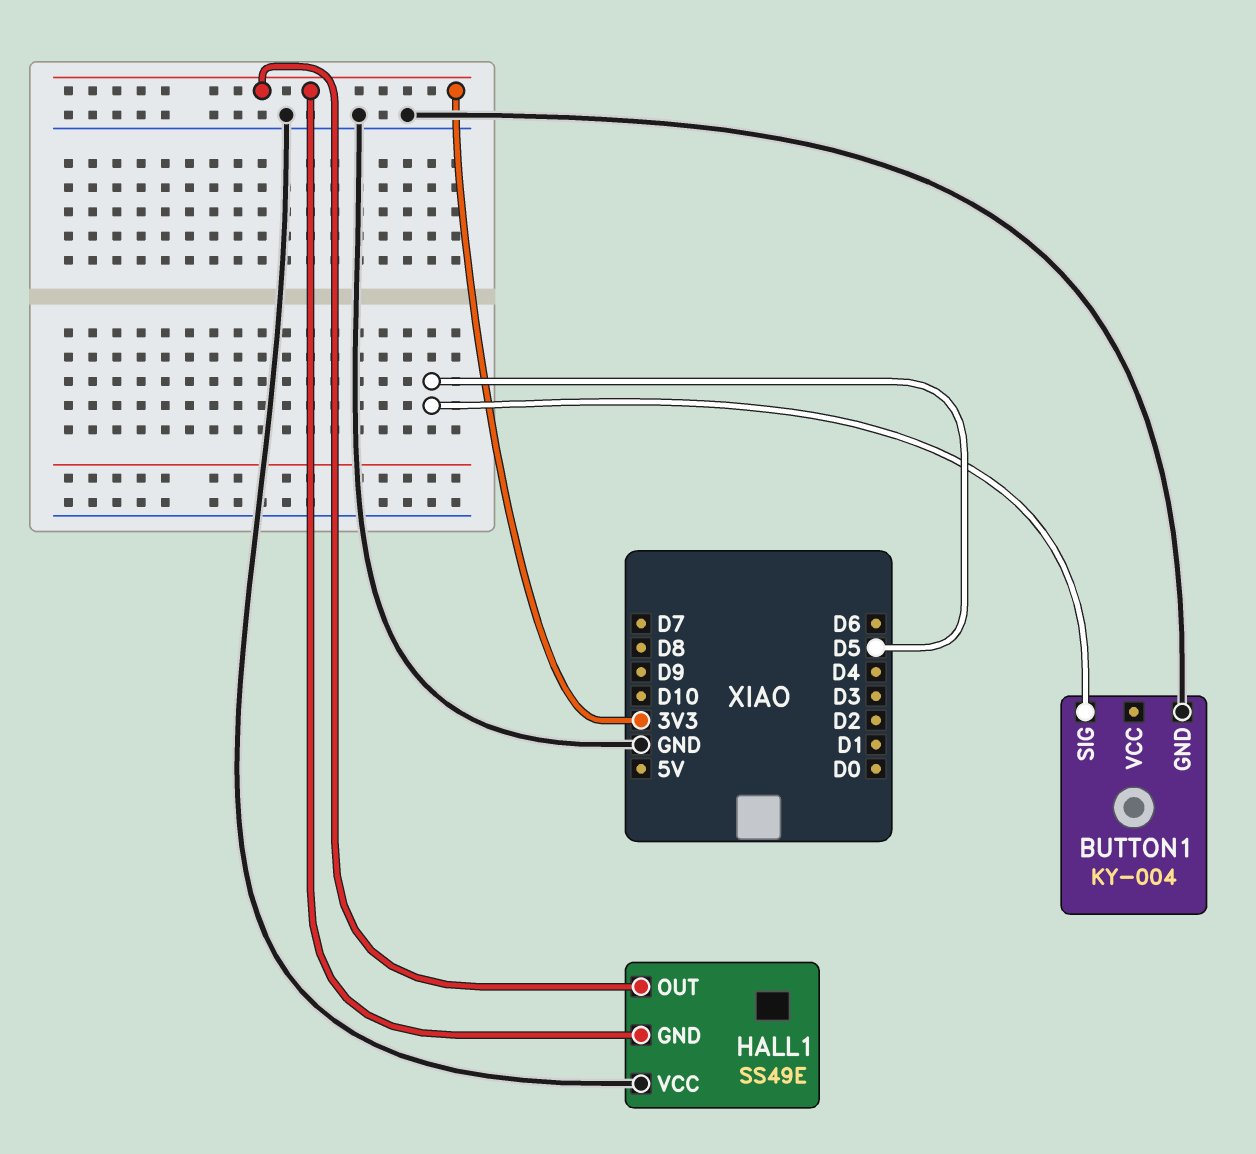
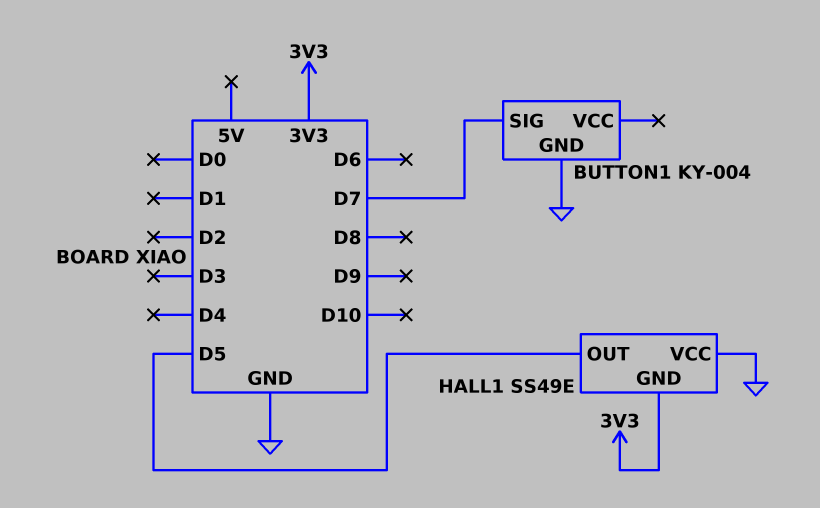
BUTTON1 pin SIG: D5 -> D7
HALL1 pin OUT: 3V3 -> D5

